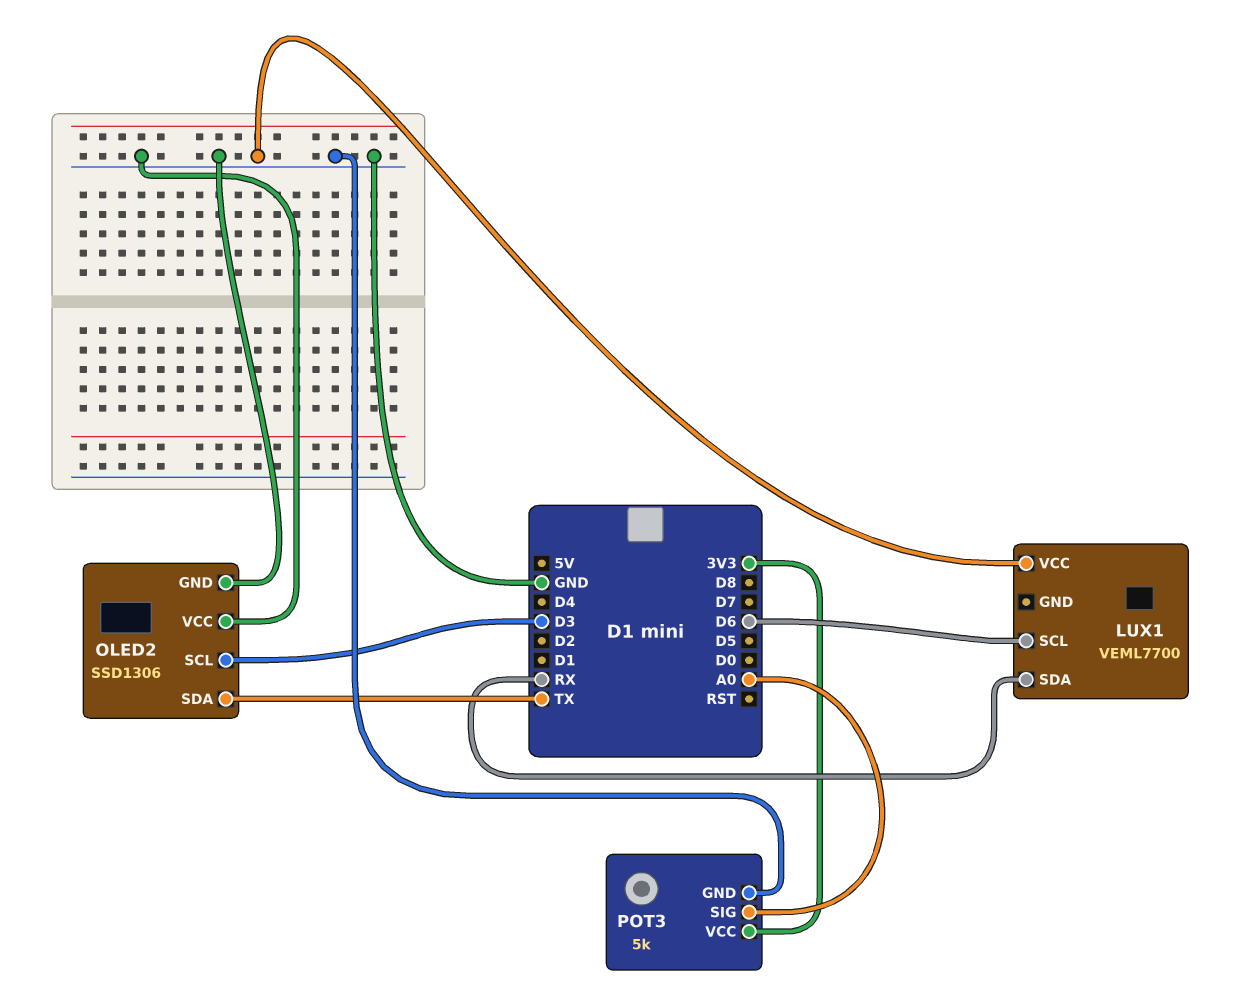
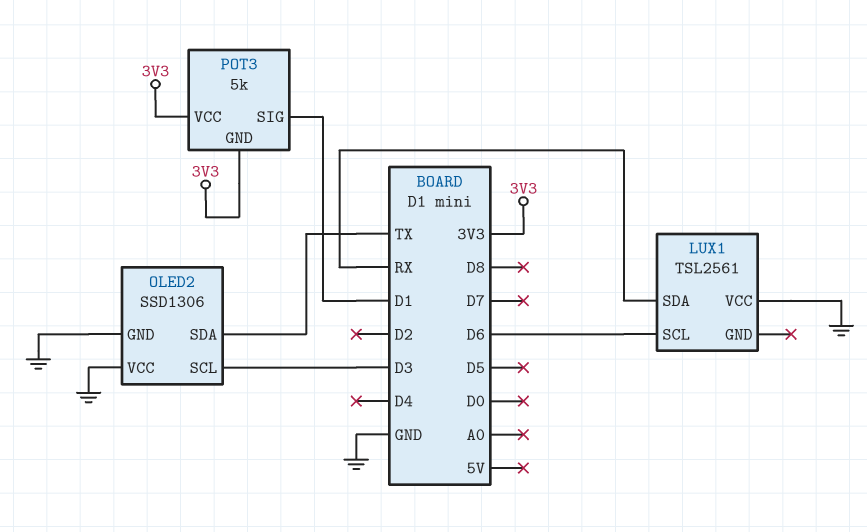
LUX1: VEML7700 -> TSL2561
POT3 pin GND: GND -> 3V3
POT3 pin SIG: A0 -> D1

